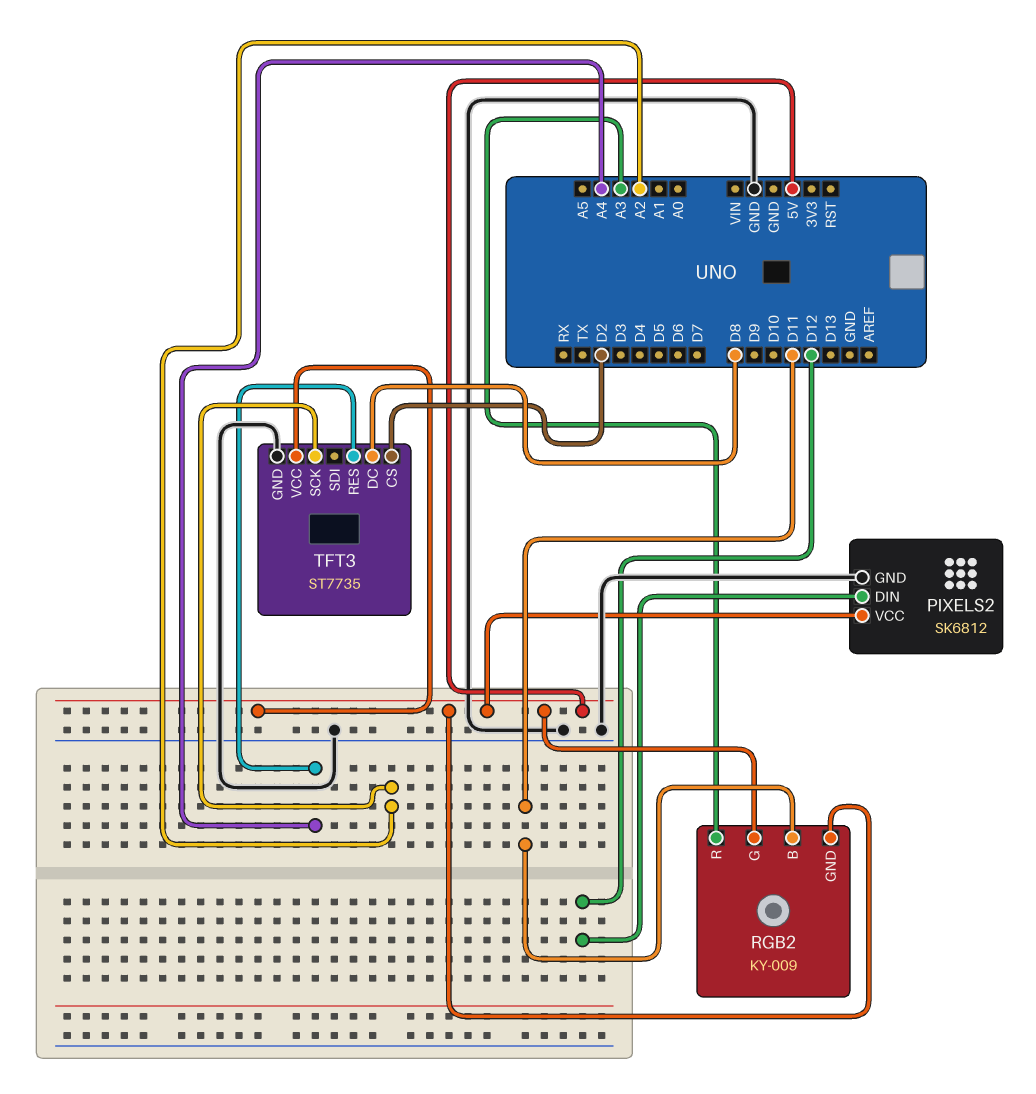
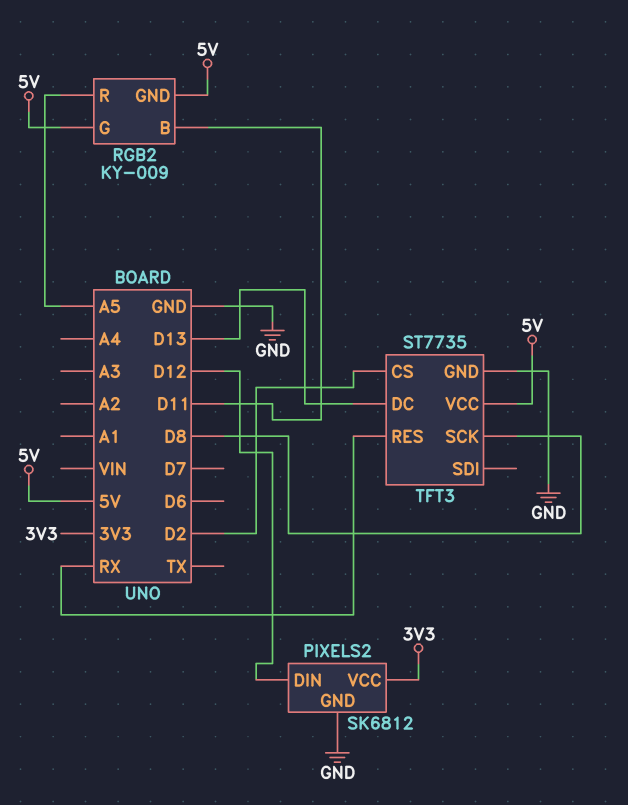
PIXELS2 pin VCC: 5V -> 3V3
RGB2 pin R: A3 -> A5
TFT3 pin DC: D8 -> D13
TFT3 pin RES: A4 -> RX
TFT3 pin SCK: A2 -> D8

